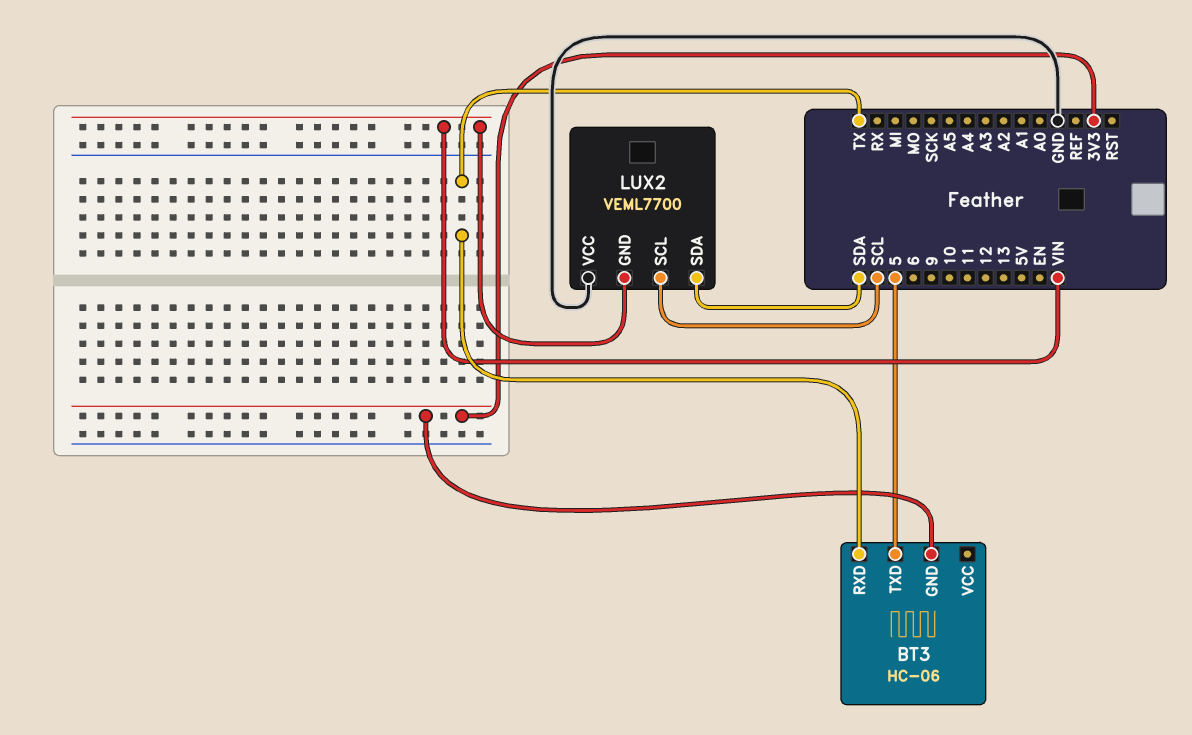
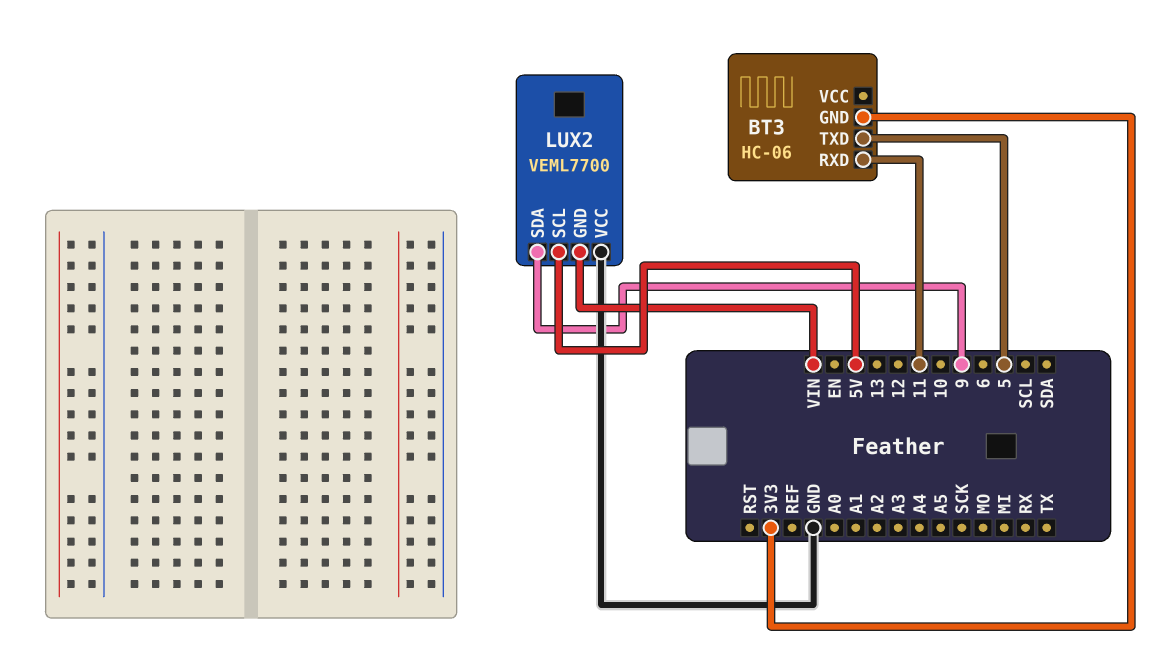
BT3 pin RXD: TX -> 11
LUX2 pin SCL: SCL -> 5V
LUX2 pin SDA: SDA -> 9

